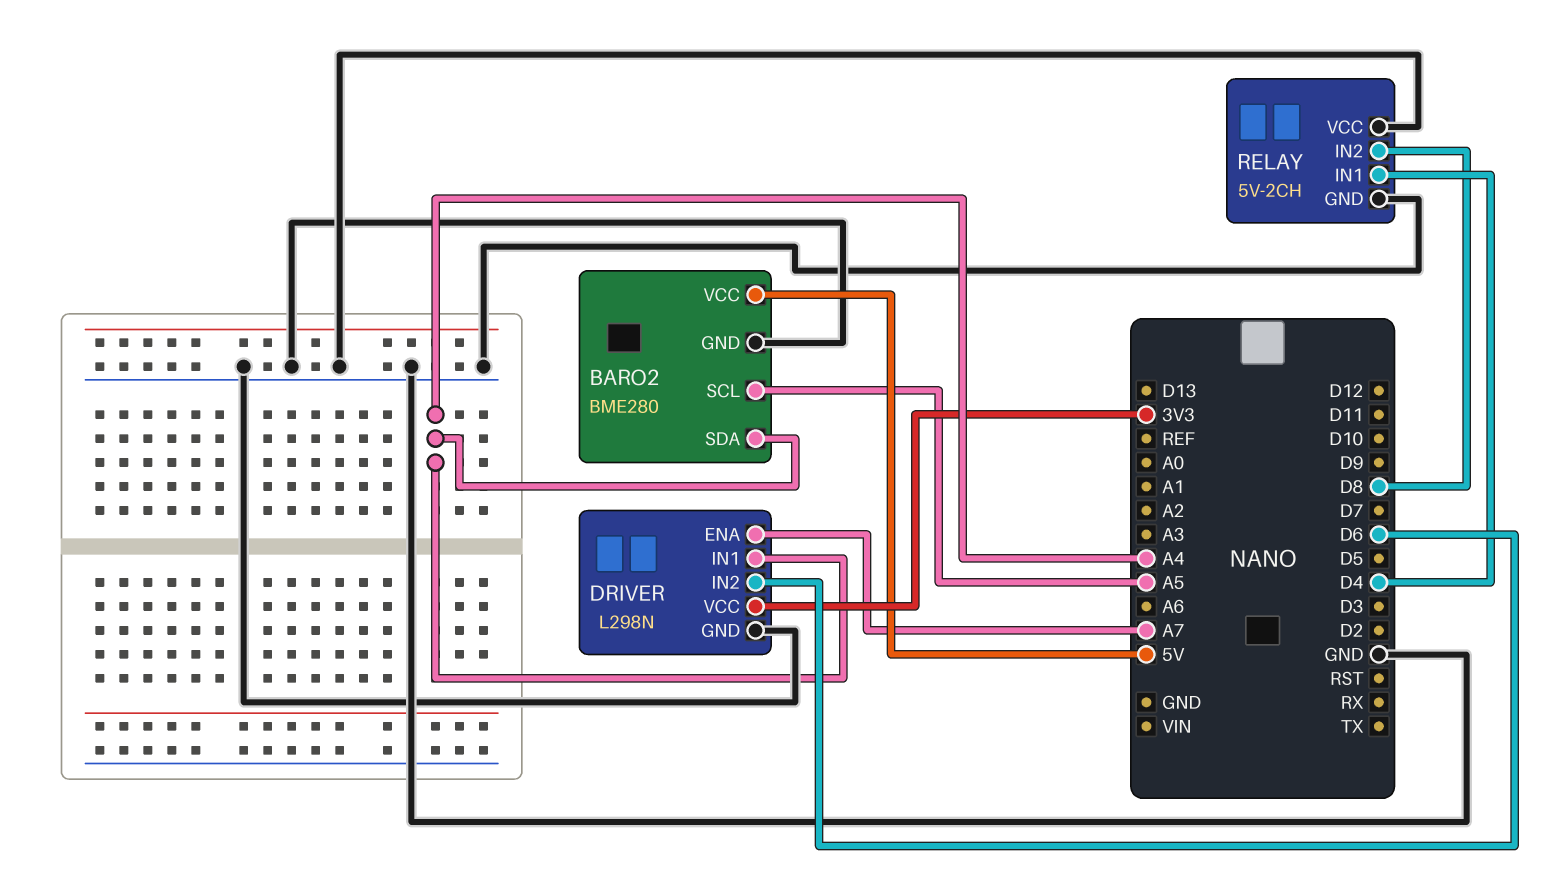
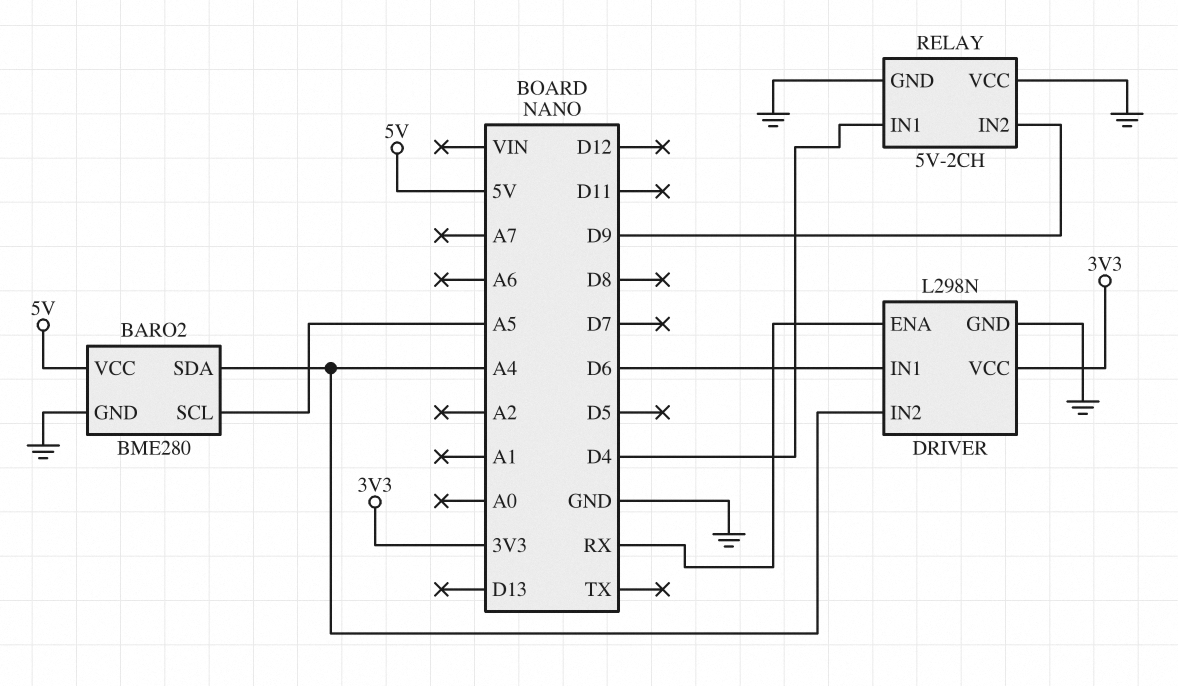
DRIVER pin ENA: A7 -> RX
DRIVER pin IN1: A4 -> D6
DRIVER pin IN2: D6 -> A4
RELAY pin IN2: D8 -> D9

